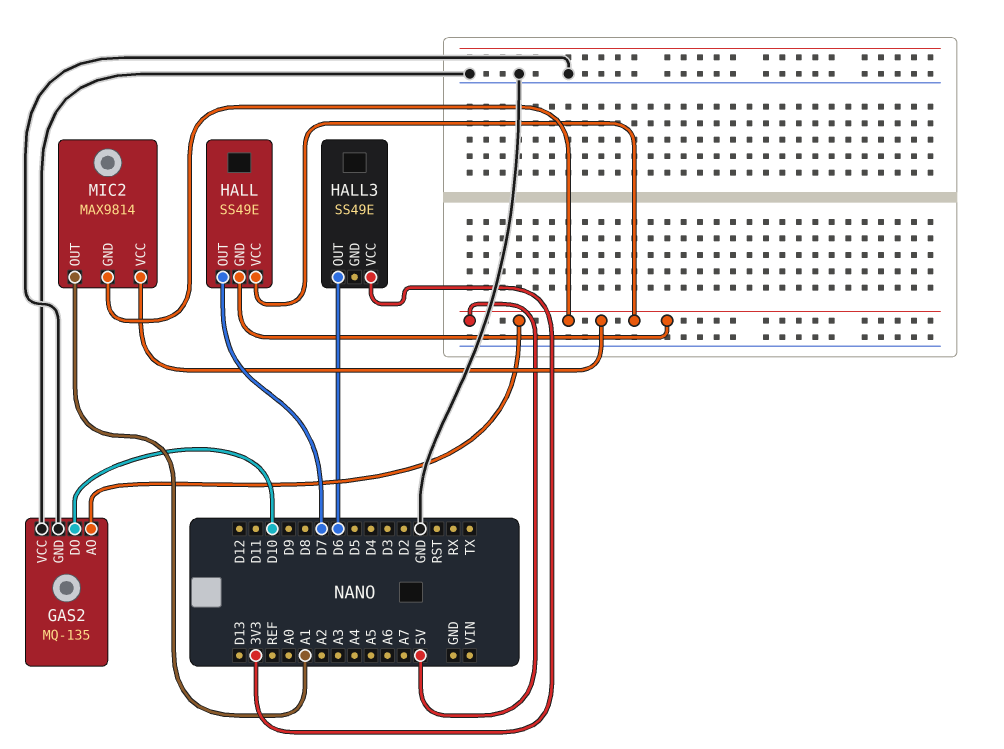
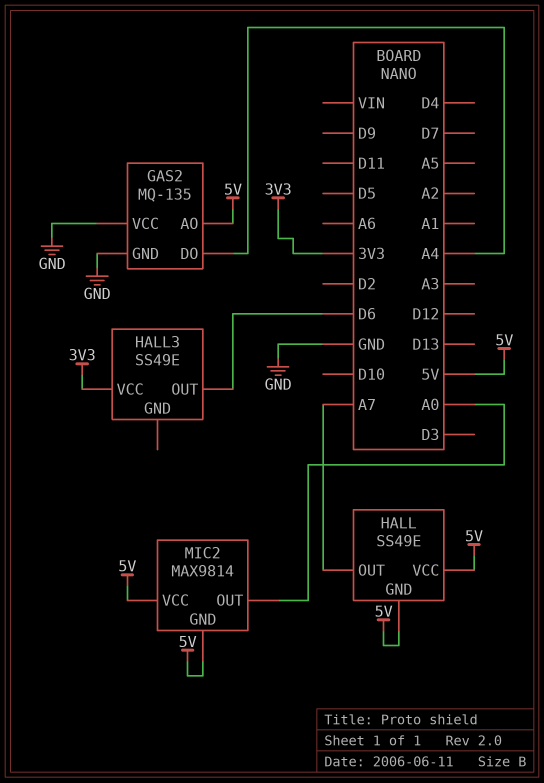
GAS2 pin DO: D10 -> A4
HALL pin OUT: D7 -> A7
MIC2 pin OUT: A1 -> A0

